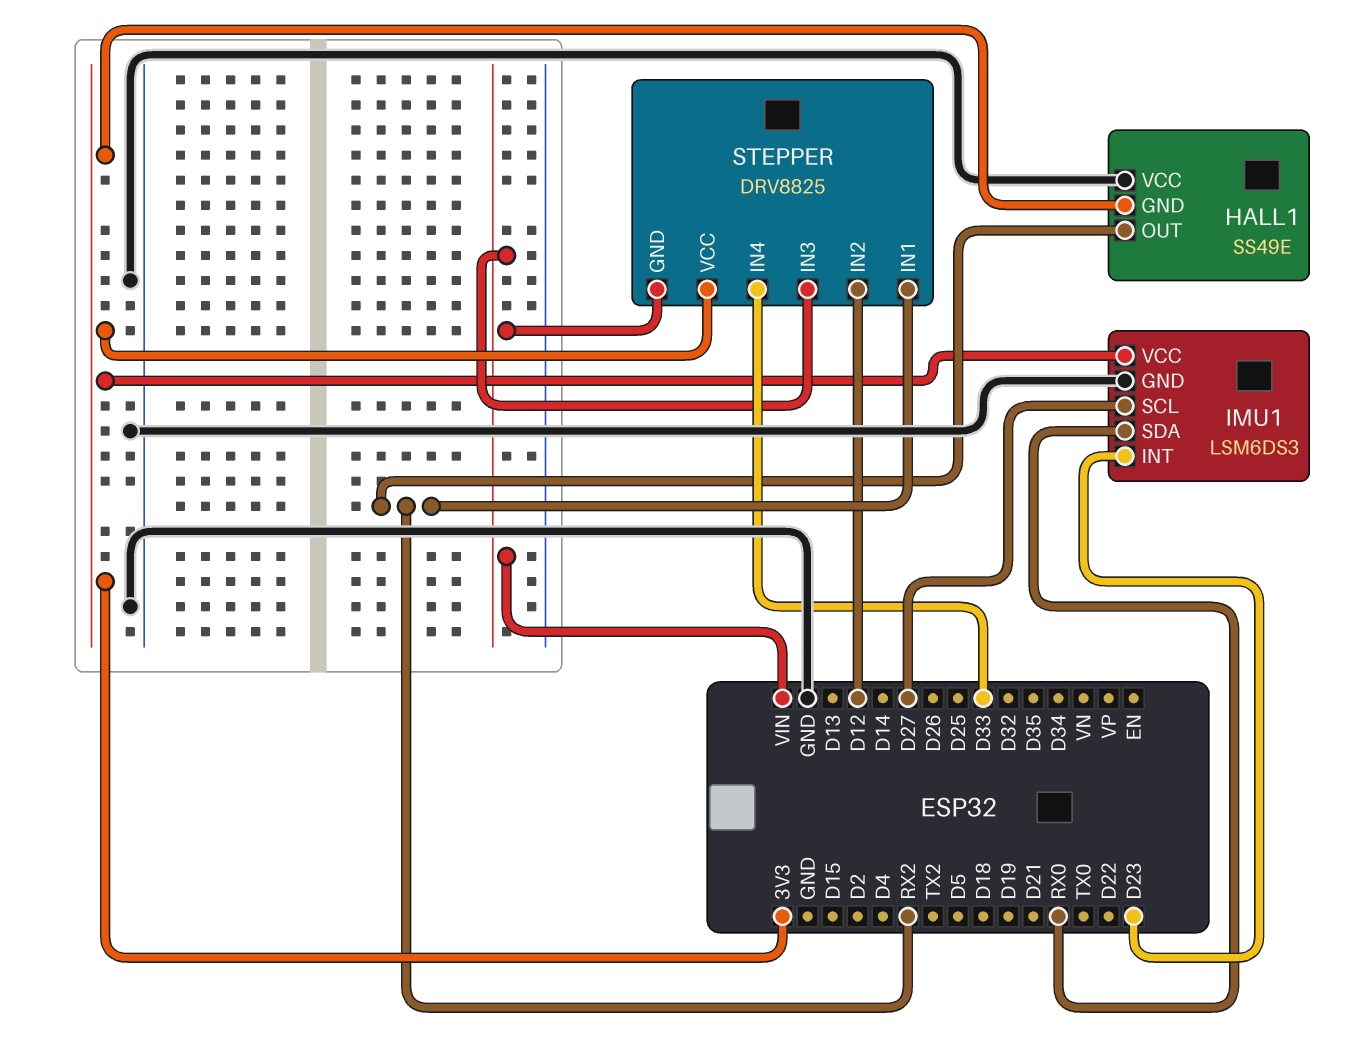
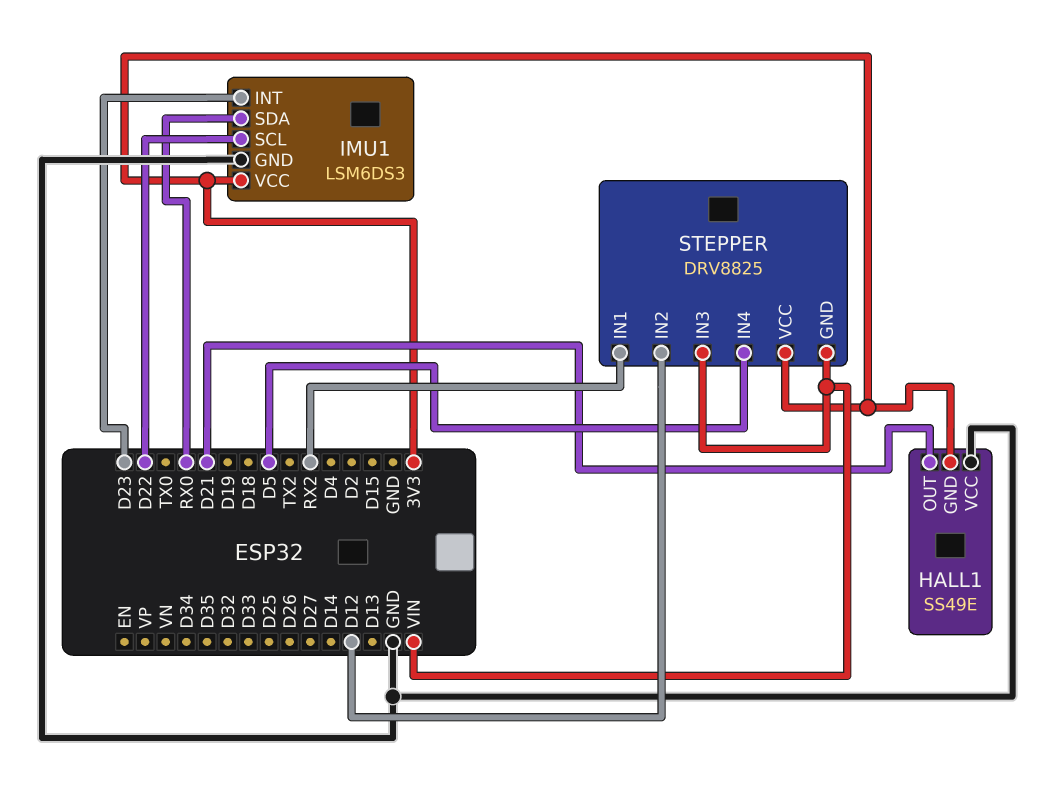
HALL1 pin OUT: RX2 -> D21
IMU1 pin SCL: D27 -> D22
STEPPER pin IN4: D33 -> D5

